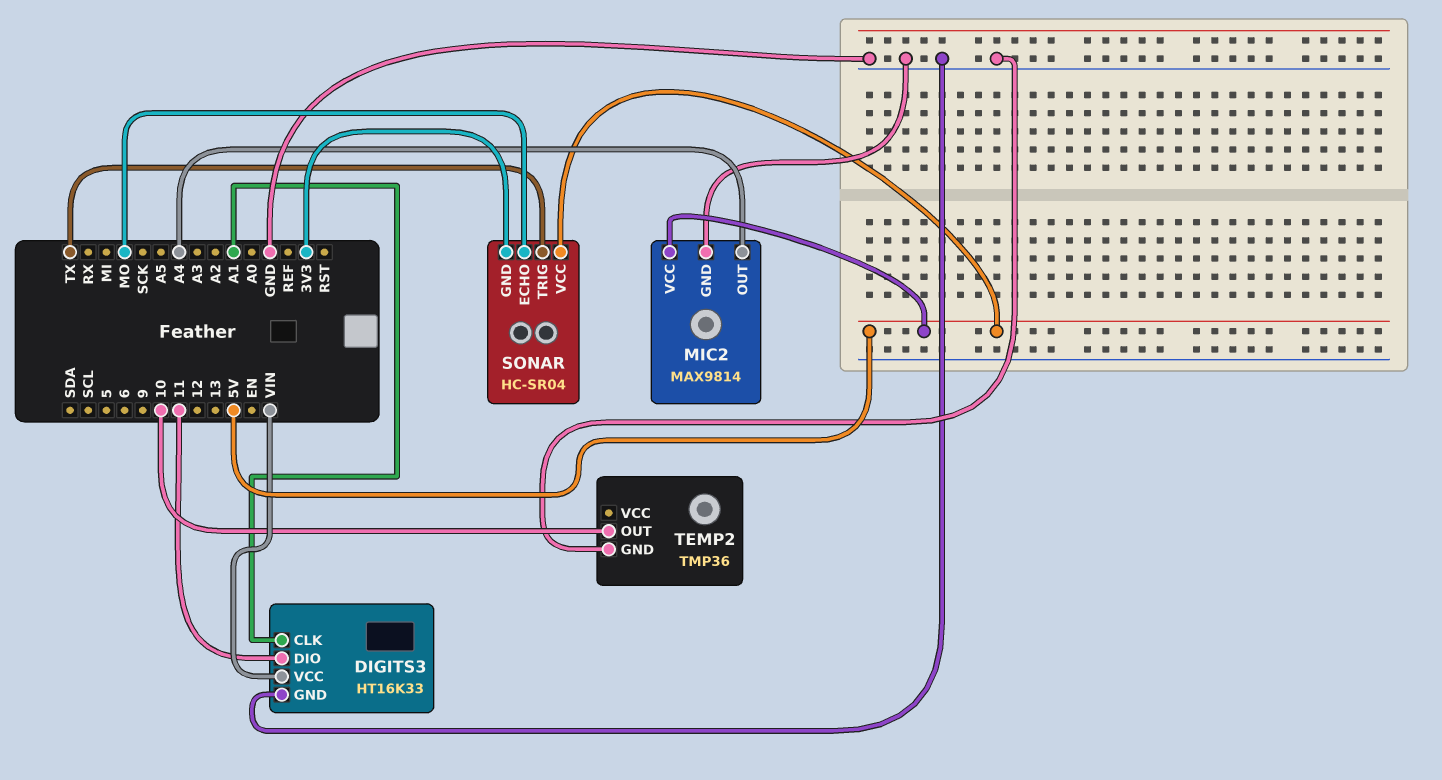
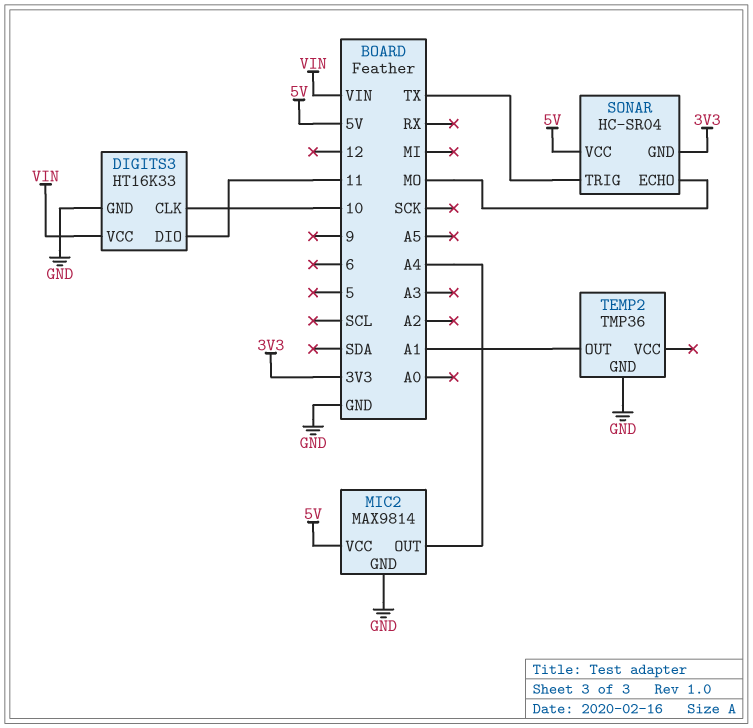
DIGITS3 pin CLK: A1 -> 10
TEMP2 pin OUT: 10 -> A1

